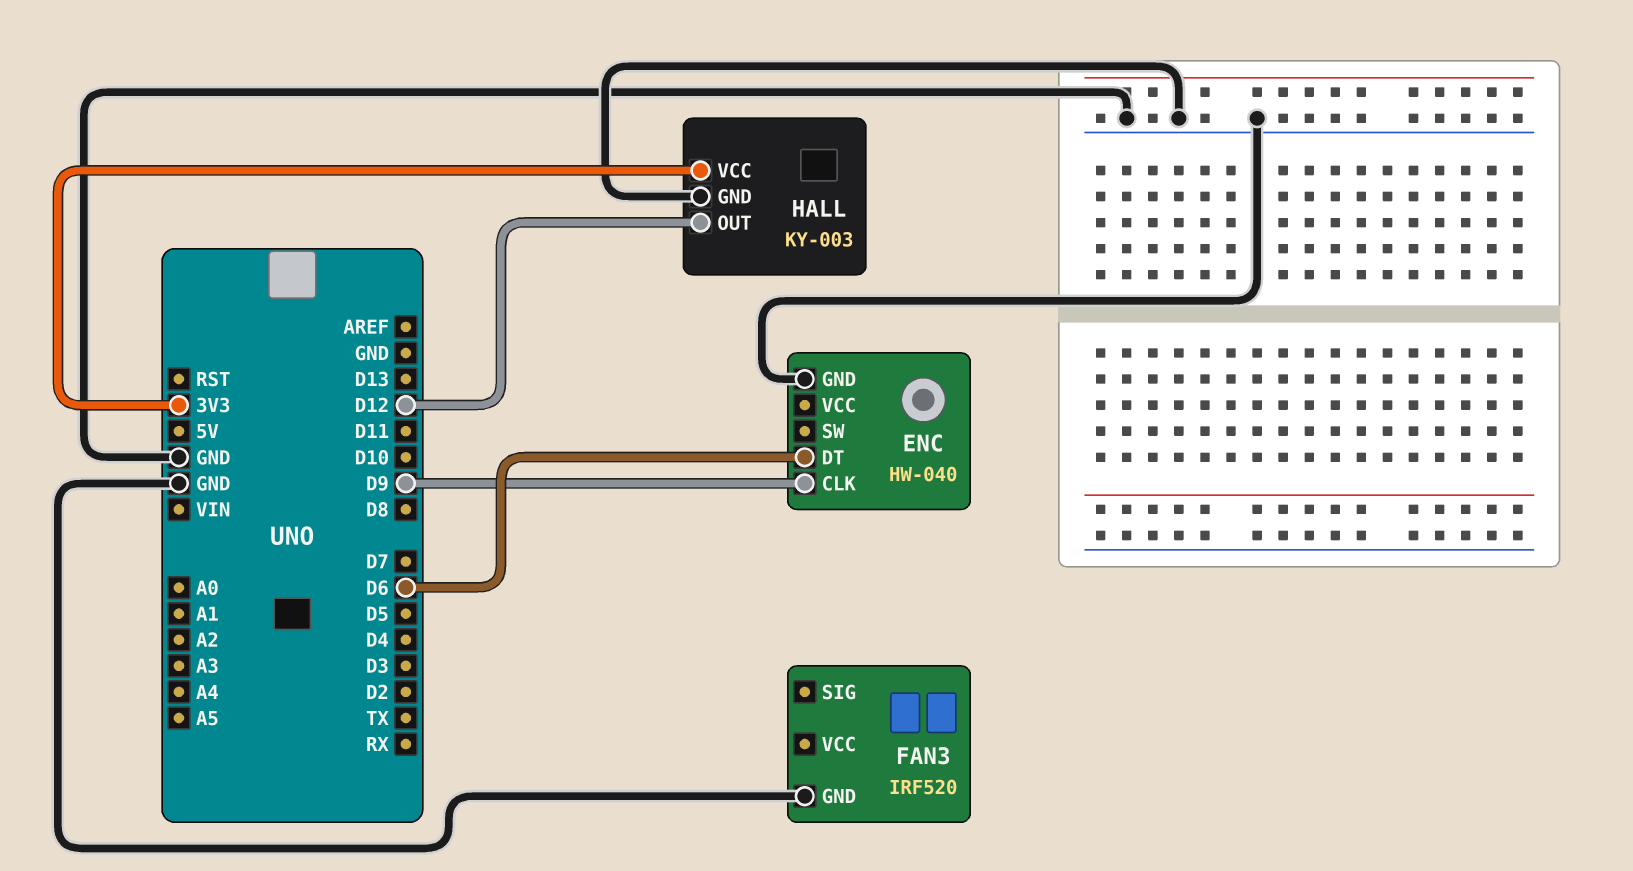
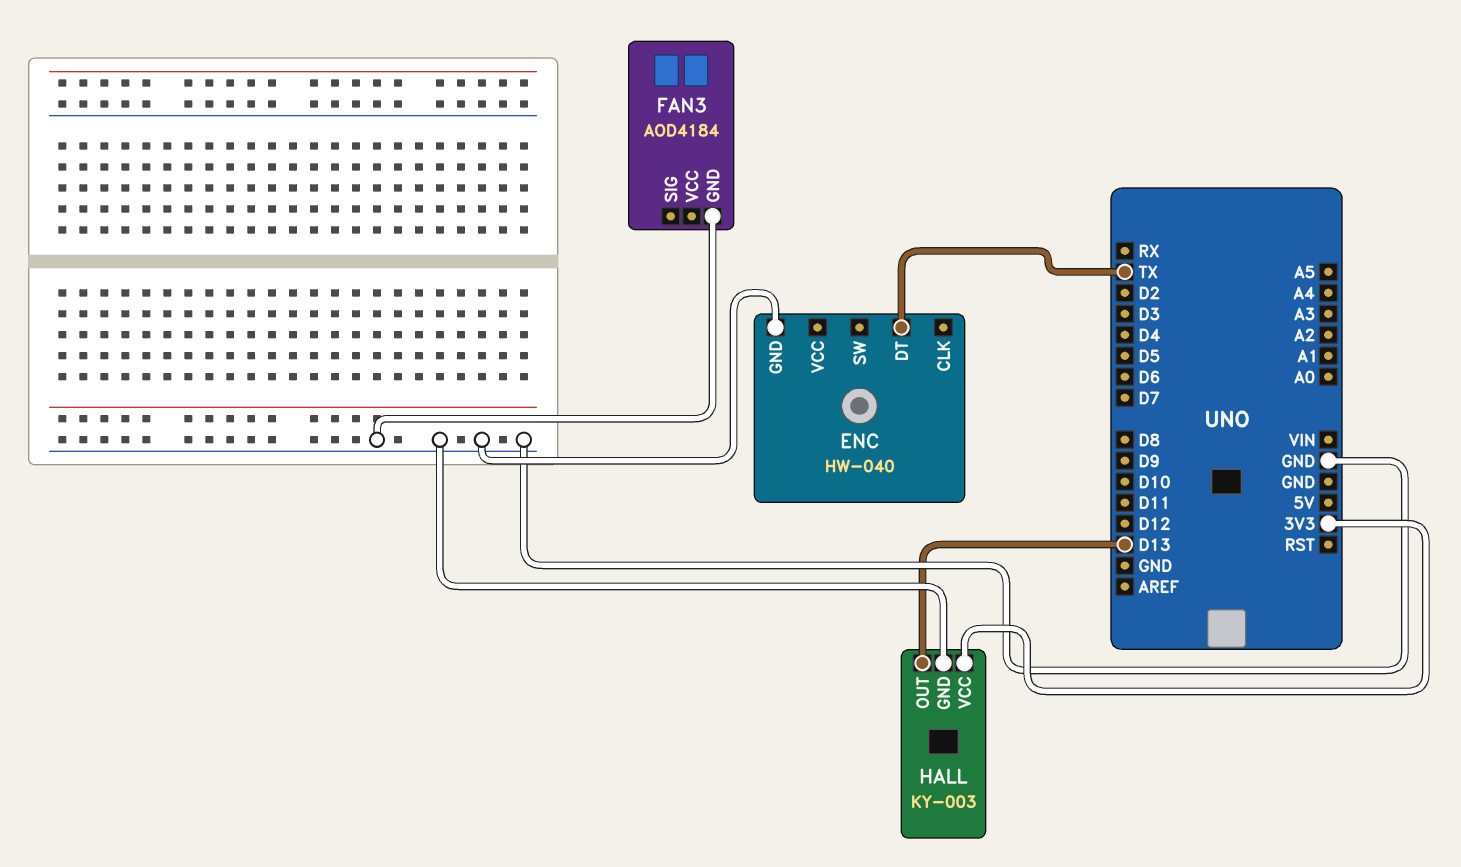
ENC pin CLK: D9 -> none
ENC pin DT: D6 -> TX
FAN3: IRF520 -> AOD4184
HALL pin OUT: D12 -> D13

